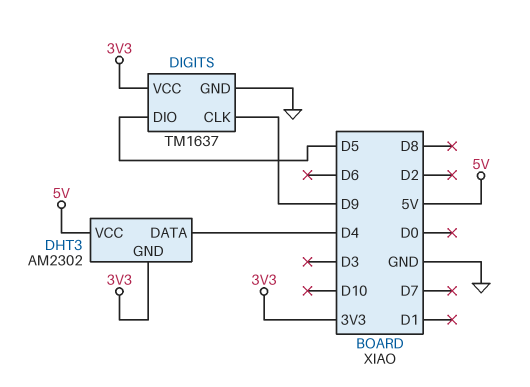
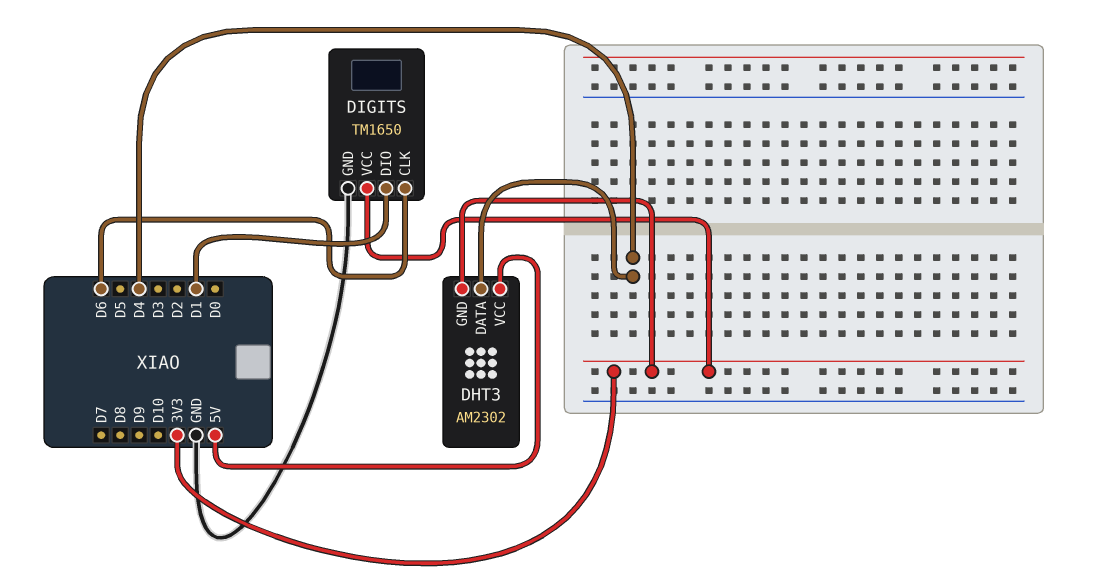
DIGITS: TM1637 -> TM1650
DIGITS pin CLK: D9 -> D6
DIGITS pin DIO: D5 -> D1

